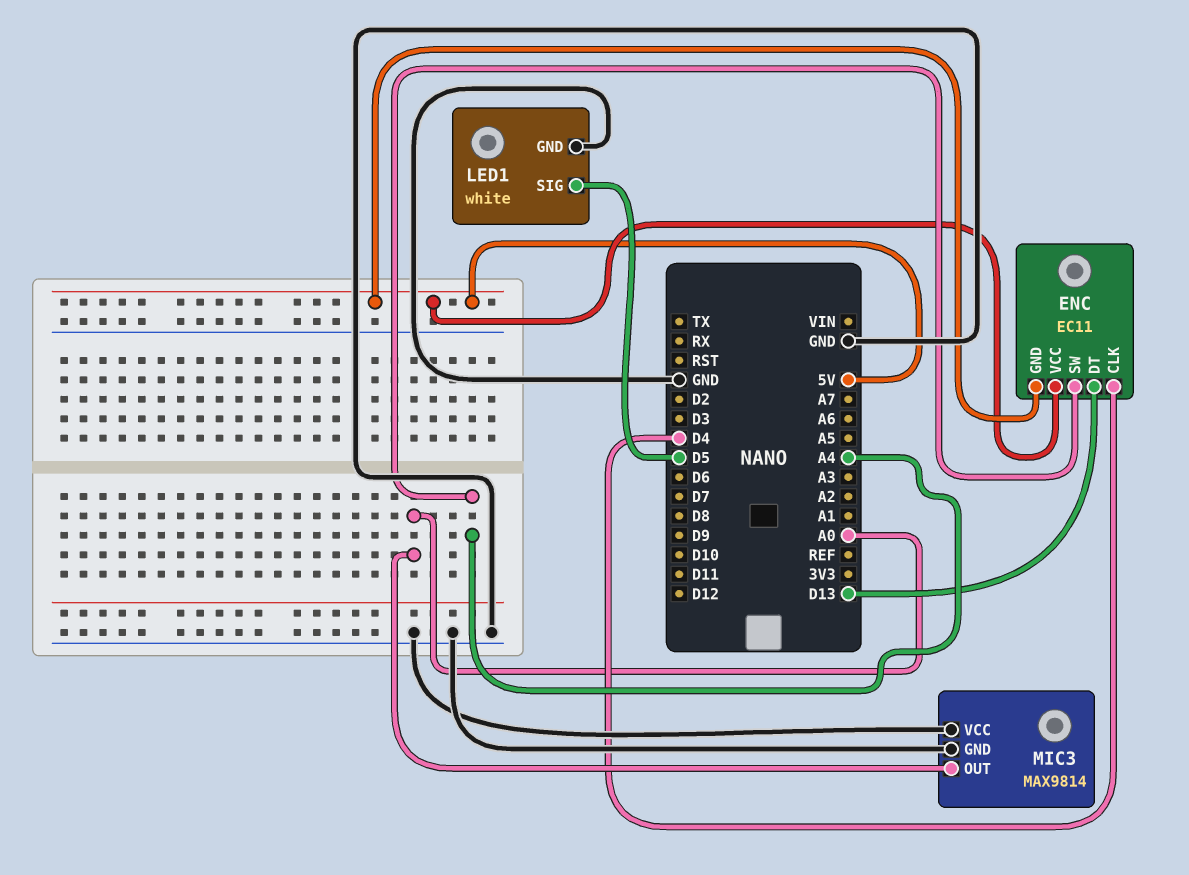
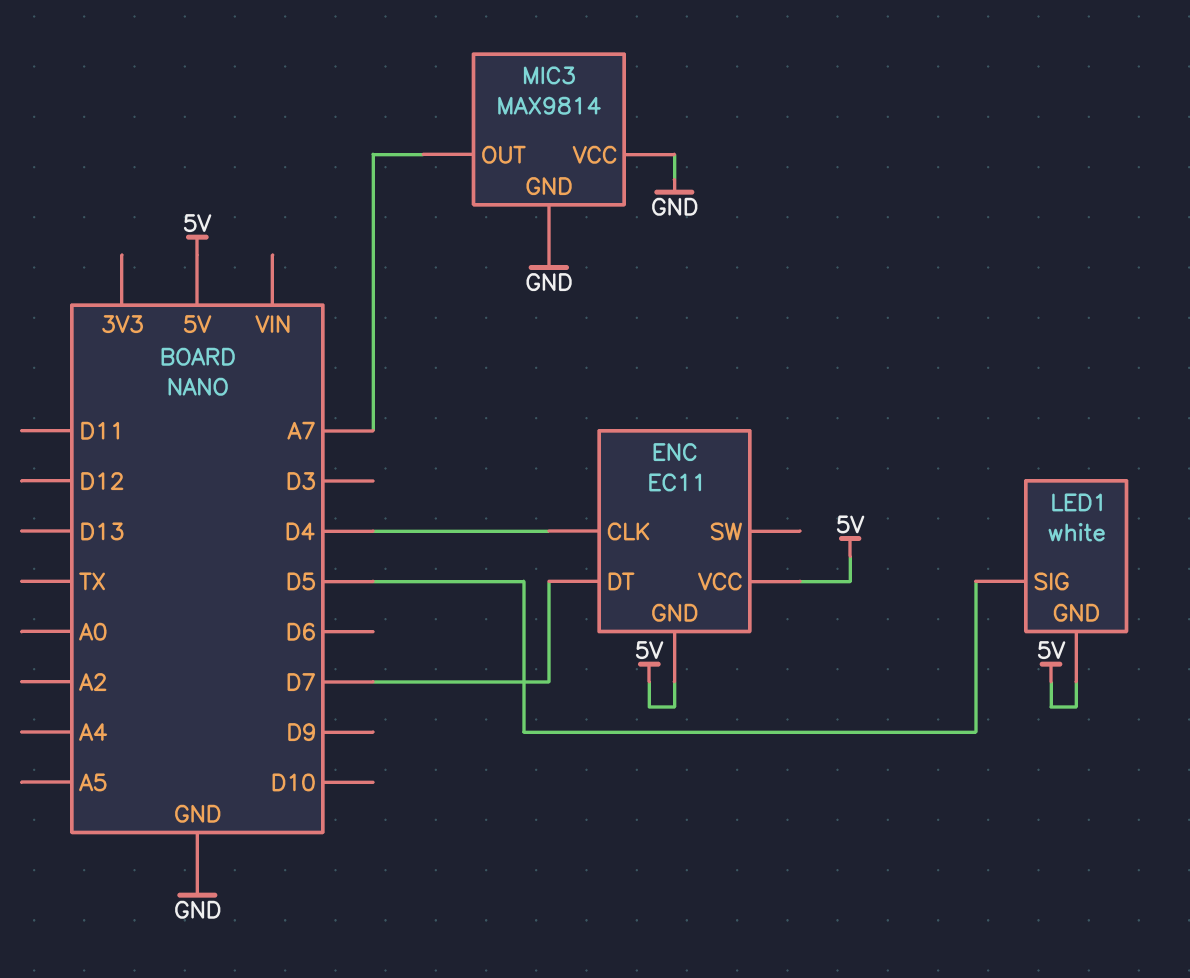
ENC pin DT: D13 -> D7
ENC pin SW: A4 -> none
LED1 pin GND: GND -> 5V
MIC3 pin OUT: A0 -> A7

